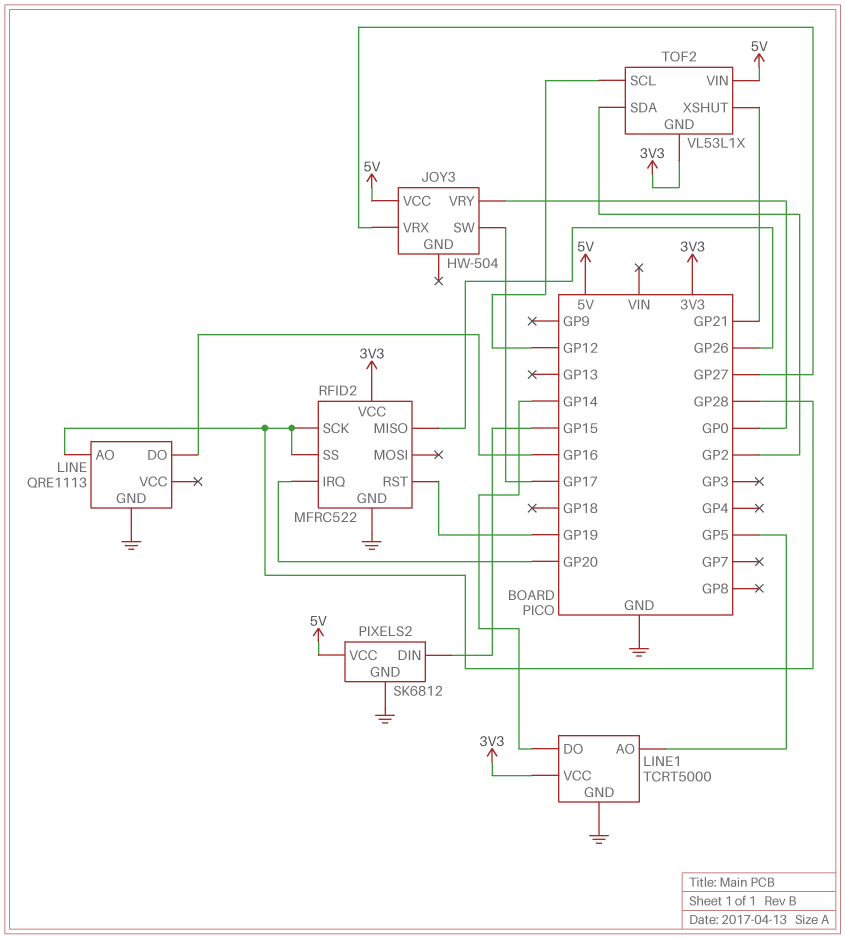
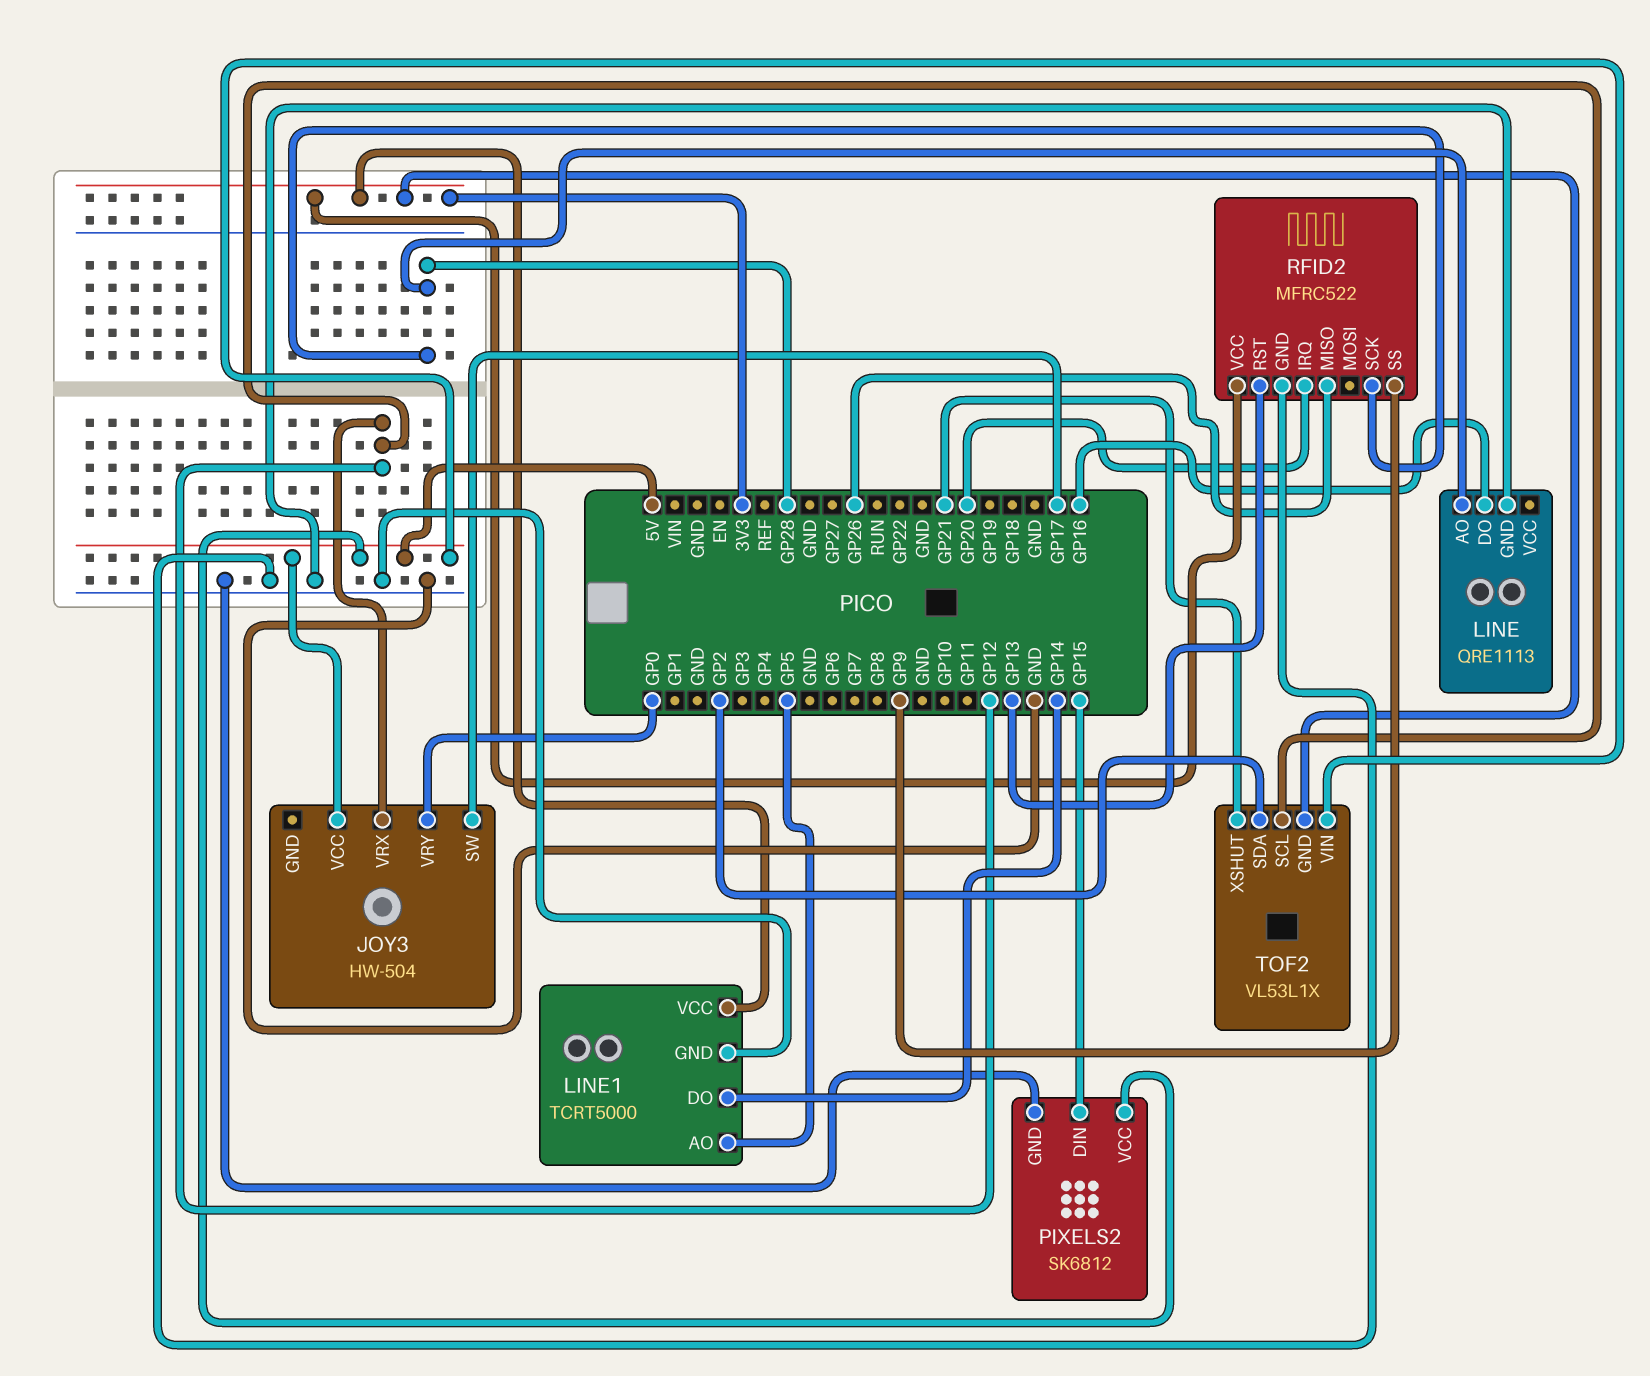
JOY3 pin VRX: GP27 -> GP12
RFID2 pin RST: GP19 -> GP13
RFID2 pin SS: GP28 -> GP9

